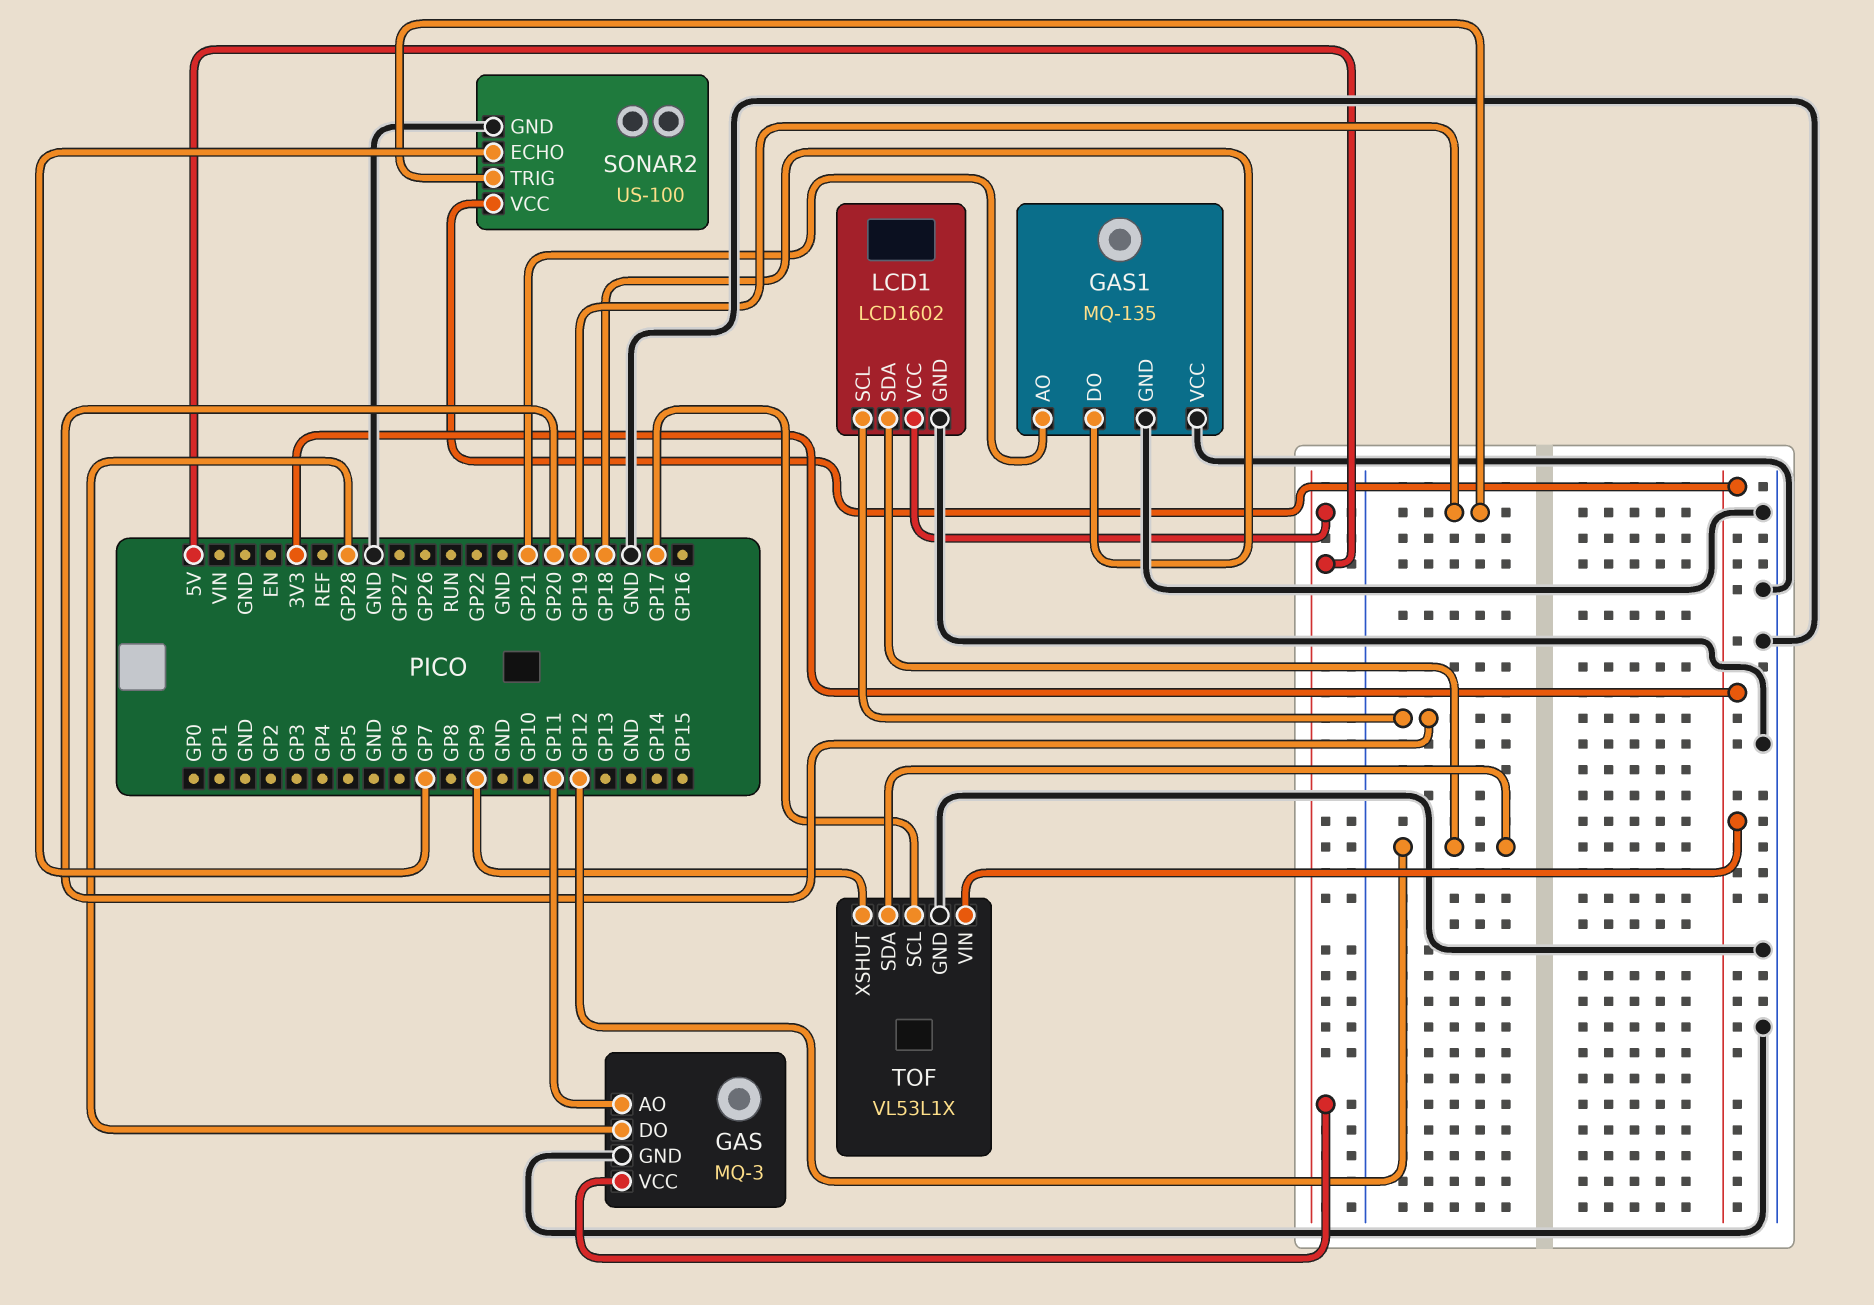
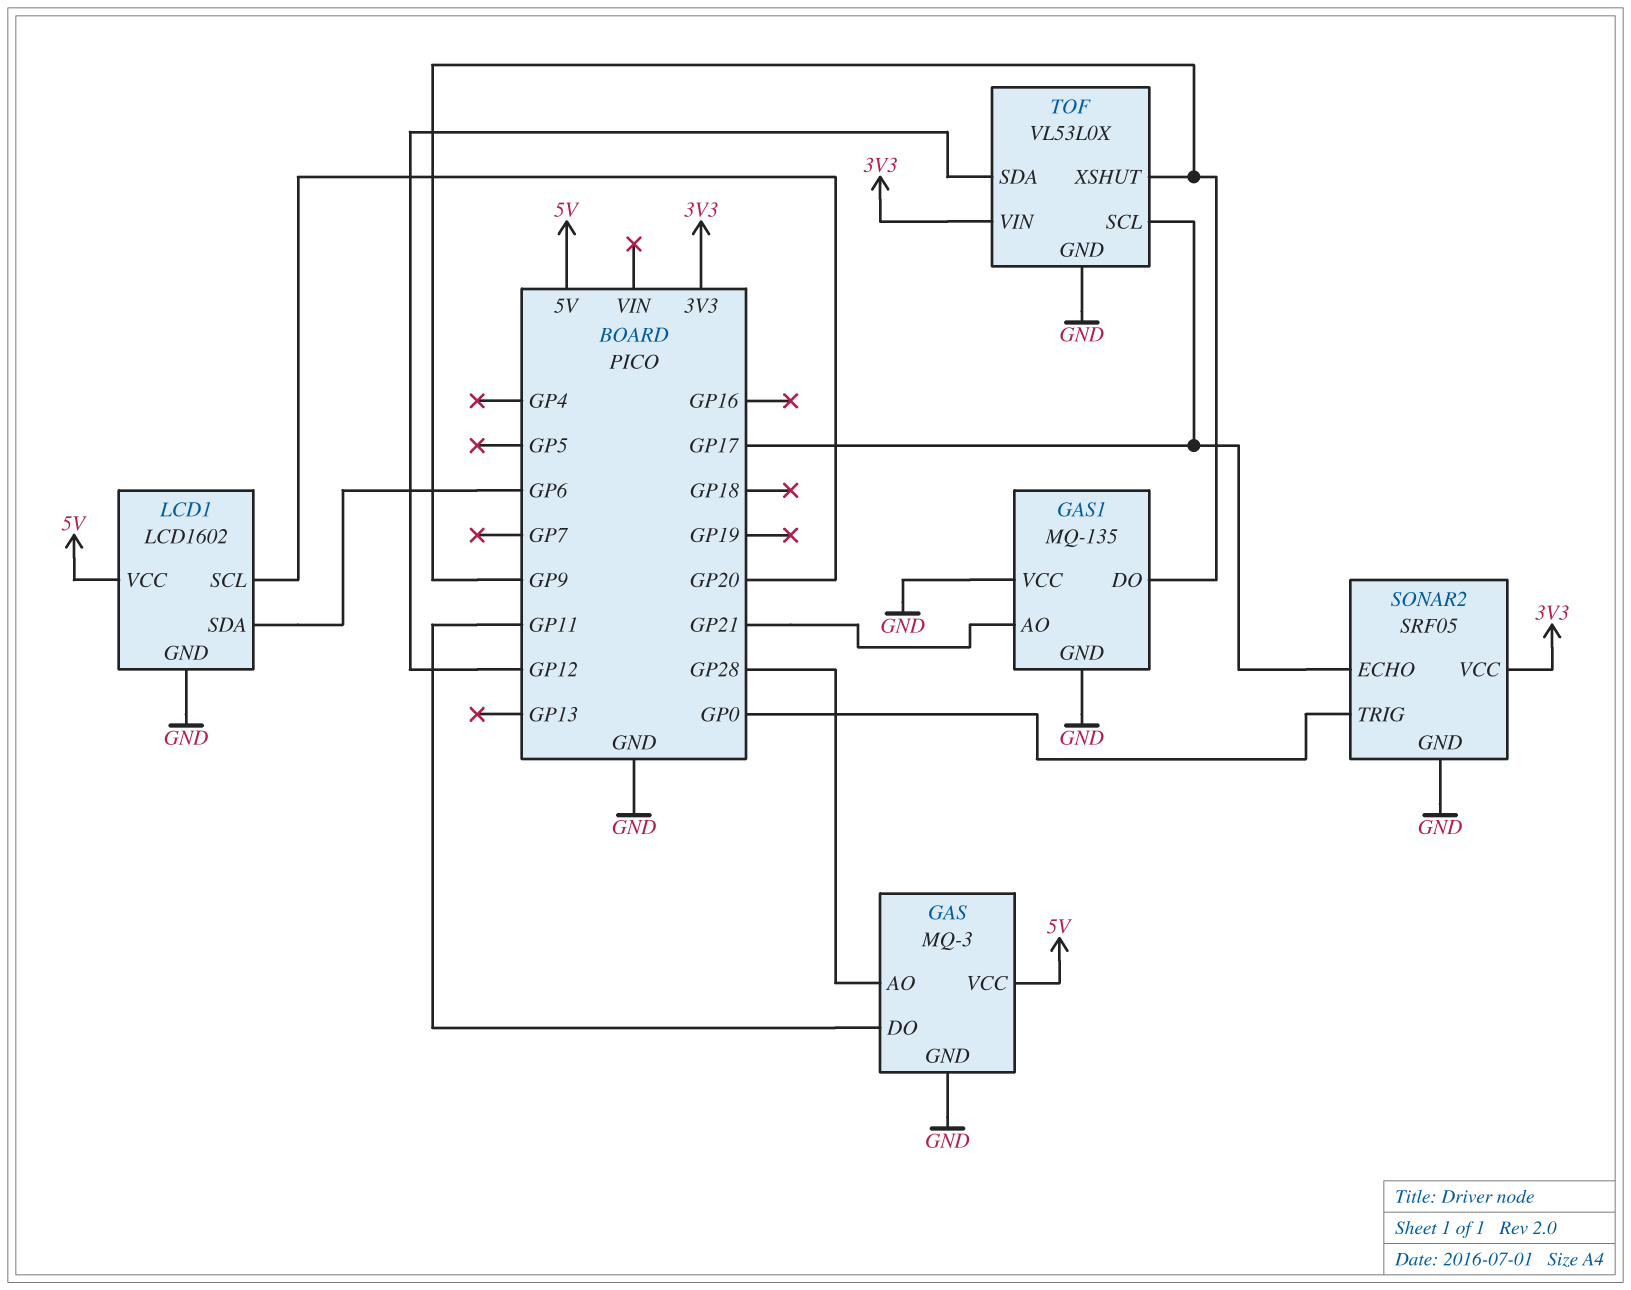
GAS pin AO: GP11 -> GP28
GAS pin DO: GP28 -> GP11
GAS1 pin DO: GP18 -> GP9
LCD1 pin SDA: GP12 -> GP6
SONAR2: US-100 -> SRF05
SONAR2 pin ECHO: GP7 -> GP17
SONAR2 pin TRIG: GP19 -> GP0
TOF: VL53L1X -> VL53L0X

